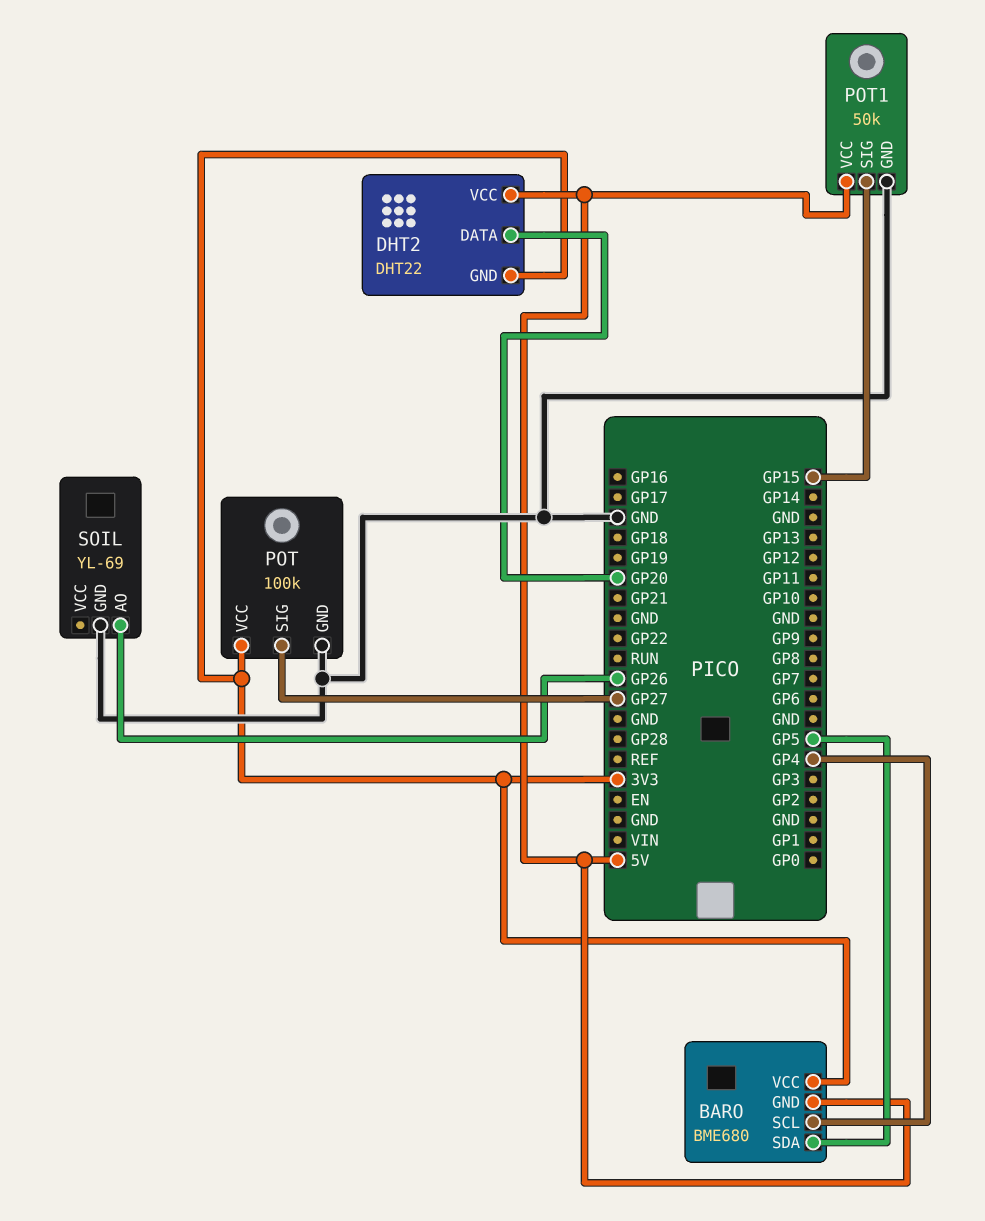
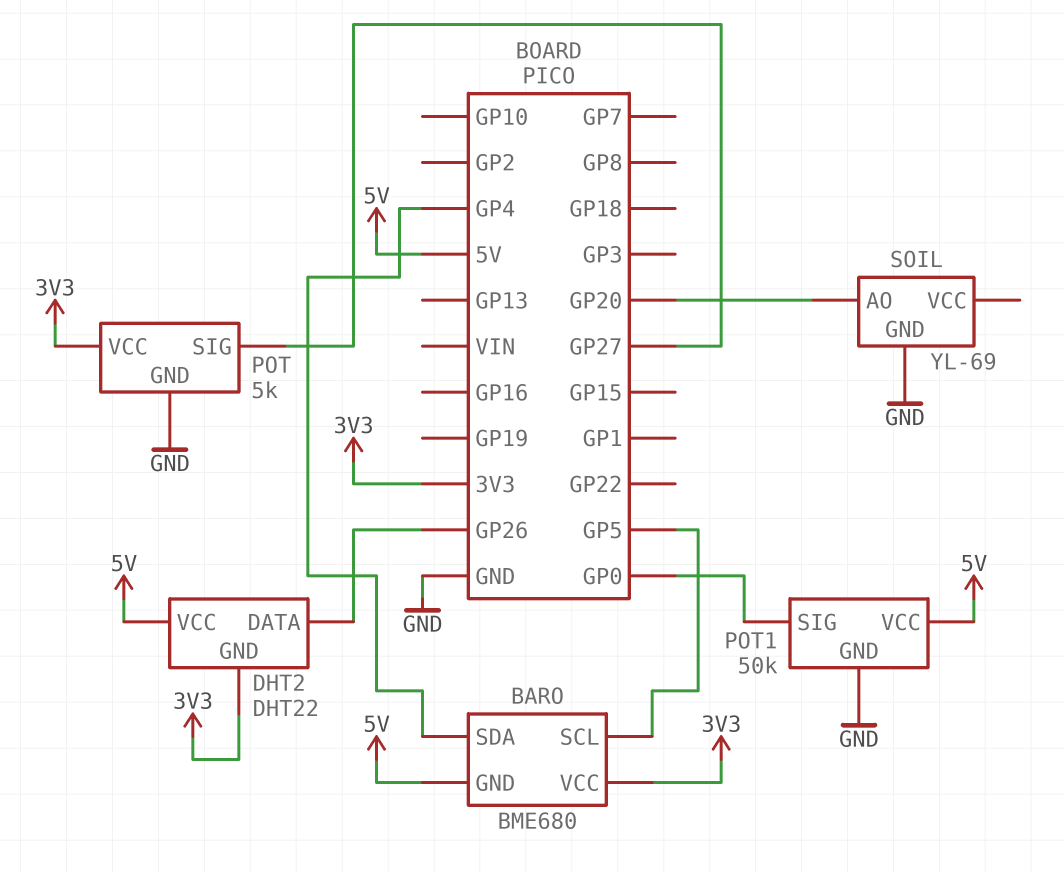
BARO pin SCL: GP4 -> GP5
BARO pin SDA: GP5 -> GP4
DHT2 pin DATA: GP20 -> GP26
POT: 100k -> 5k
POT1 pin SIG: GP15 -> GP0
SOIL pin AO: GP26 -> GP20

